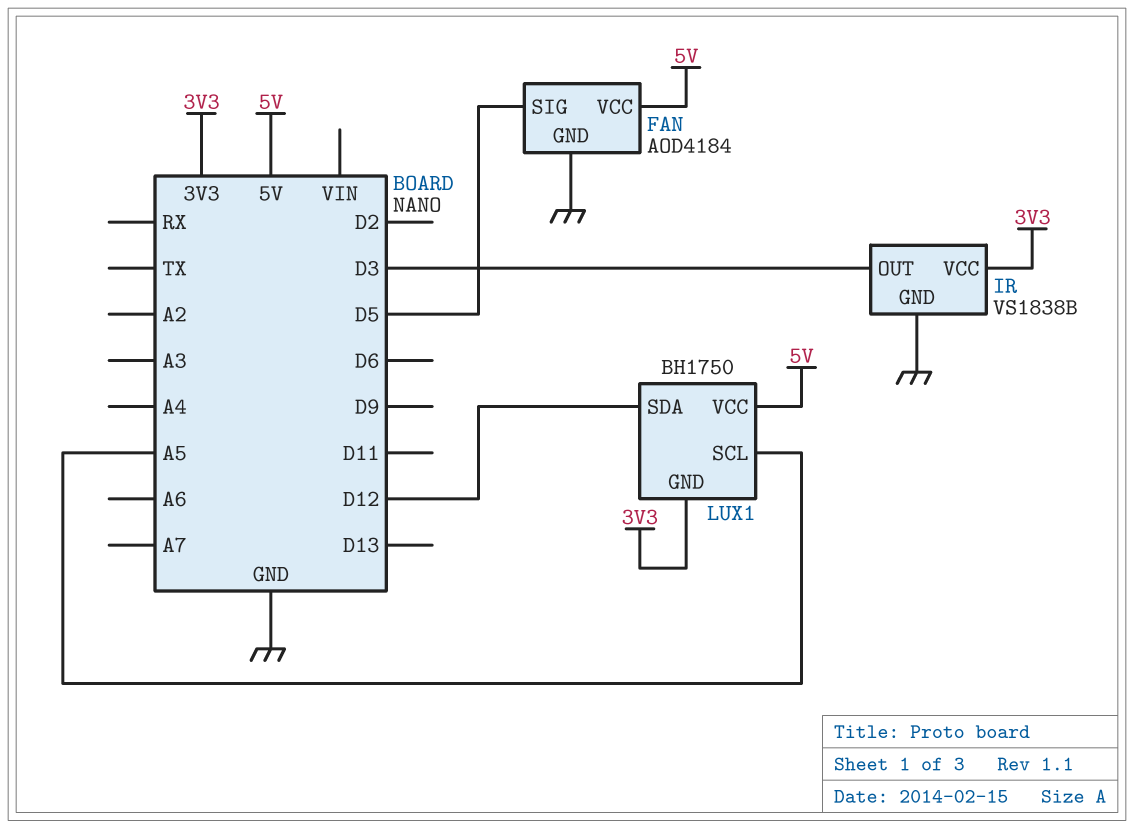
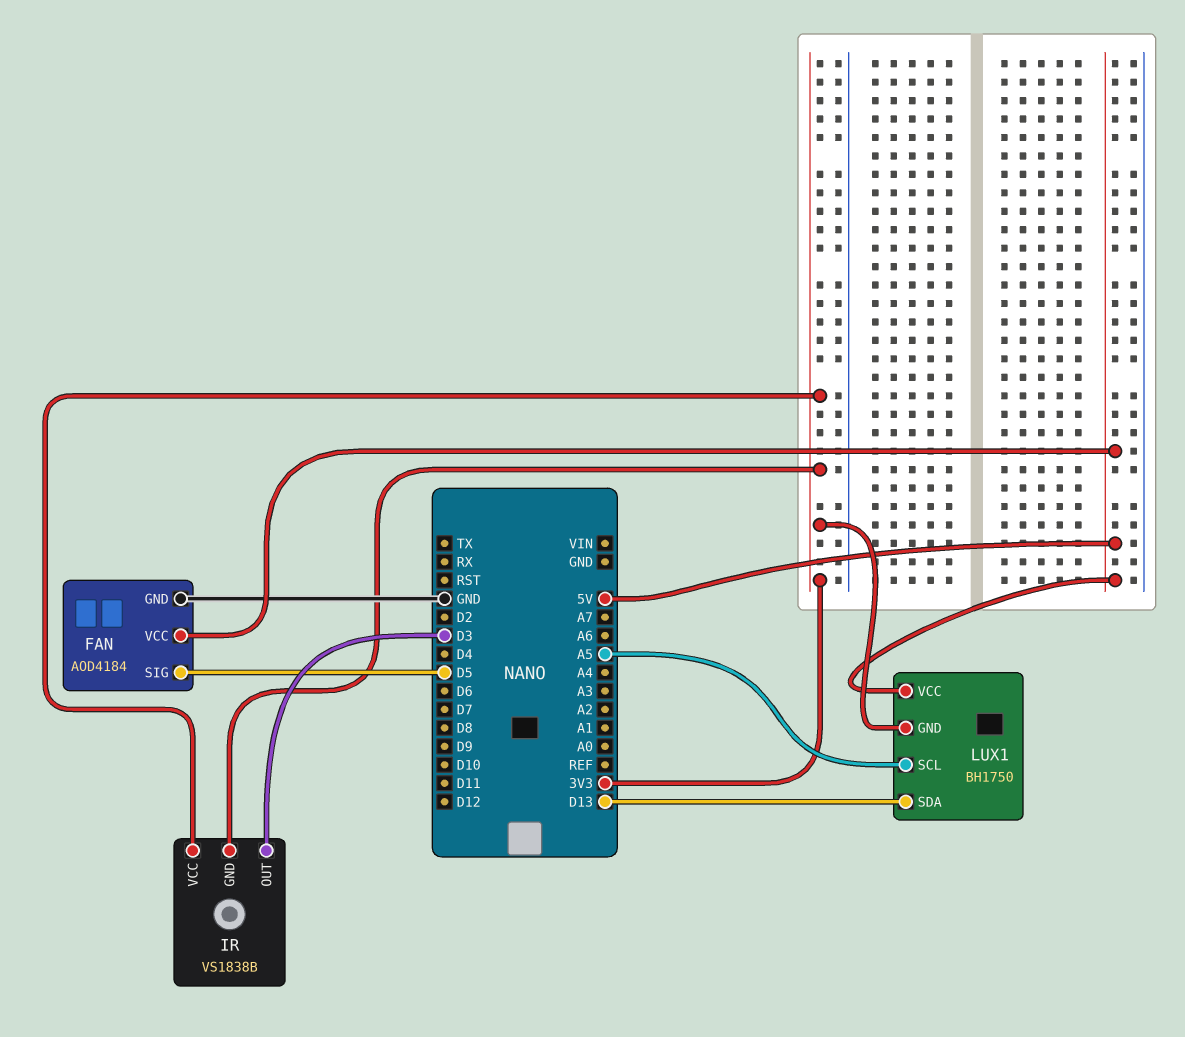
IR pin GND: GND -> 3V3
LUX1 pin SDA: D12 -> D13

